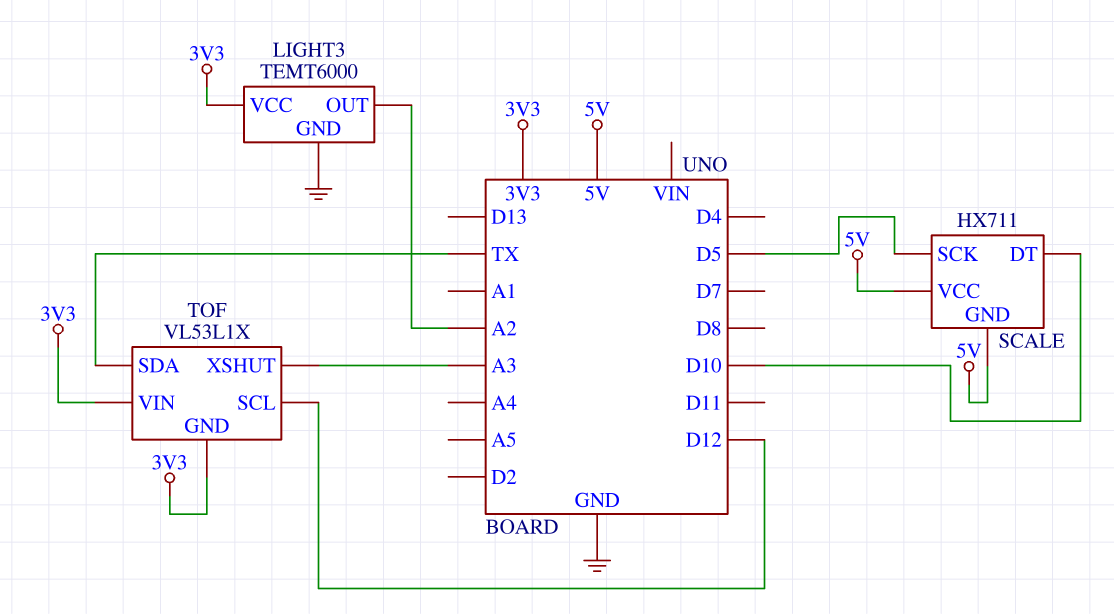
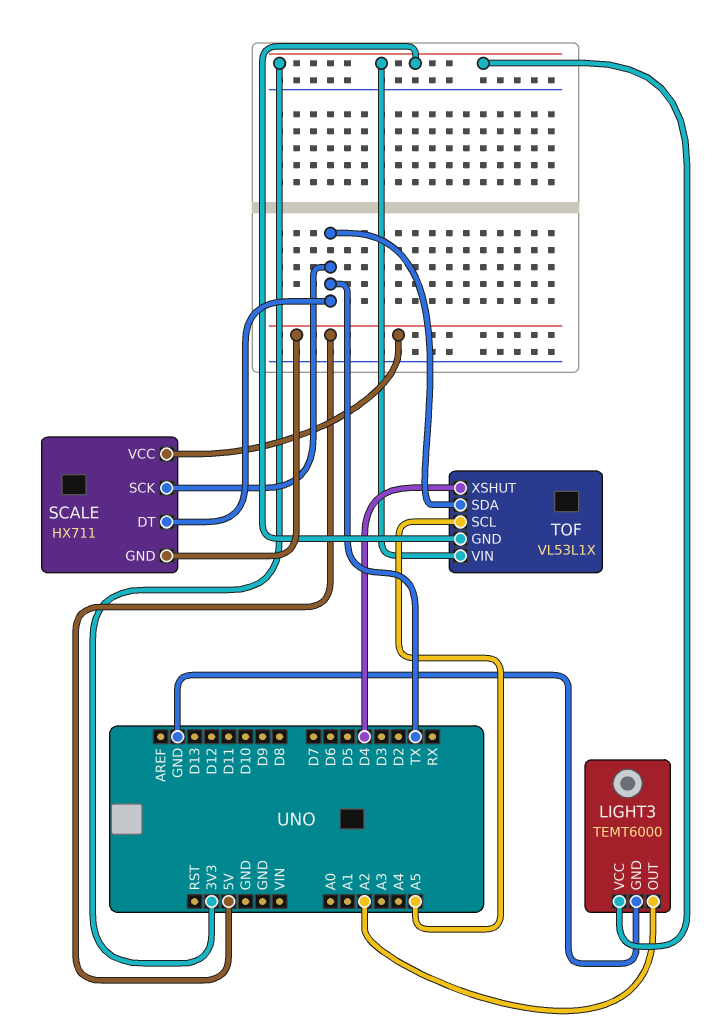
SCALE pin DT: D10 -> TX
SCALE pin SCK: D5 -> TX
TOF pin SCL: D12 -> A5
TOF pin XSHUT: A3 -> D4

